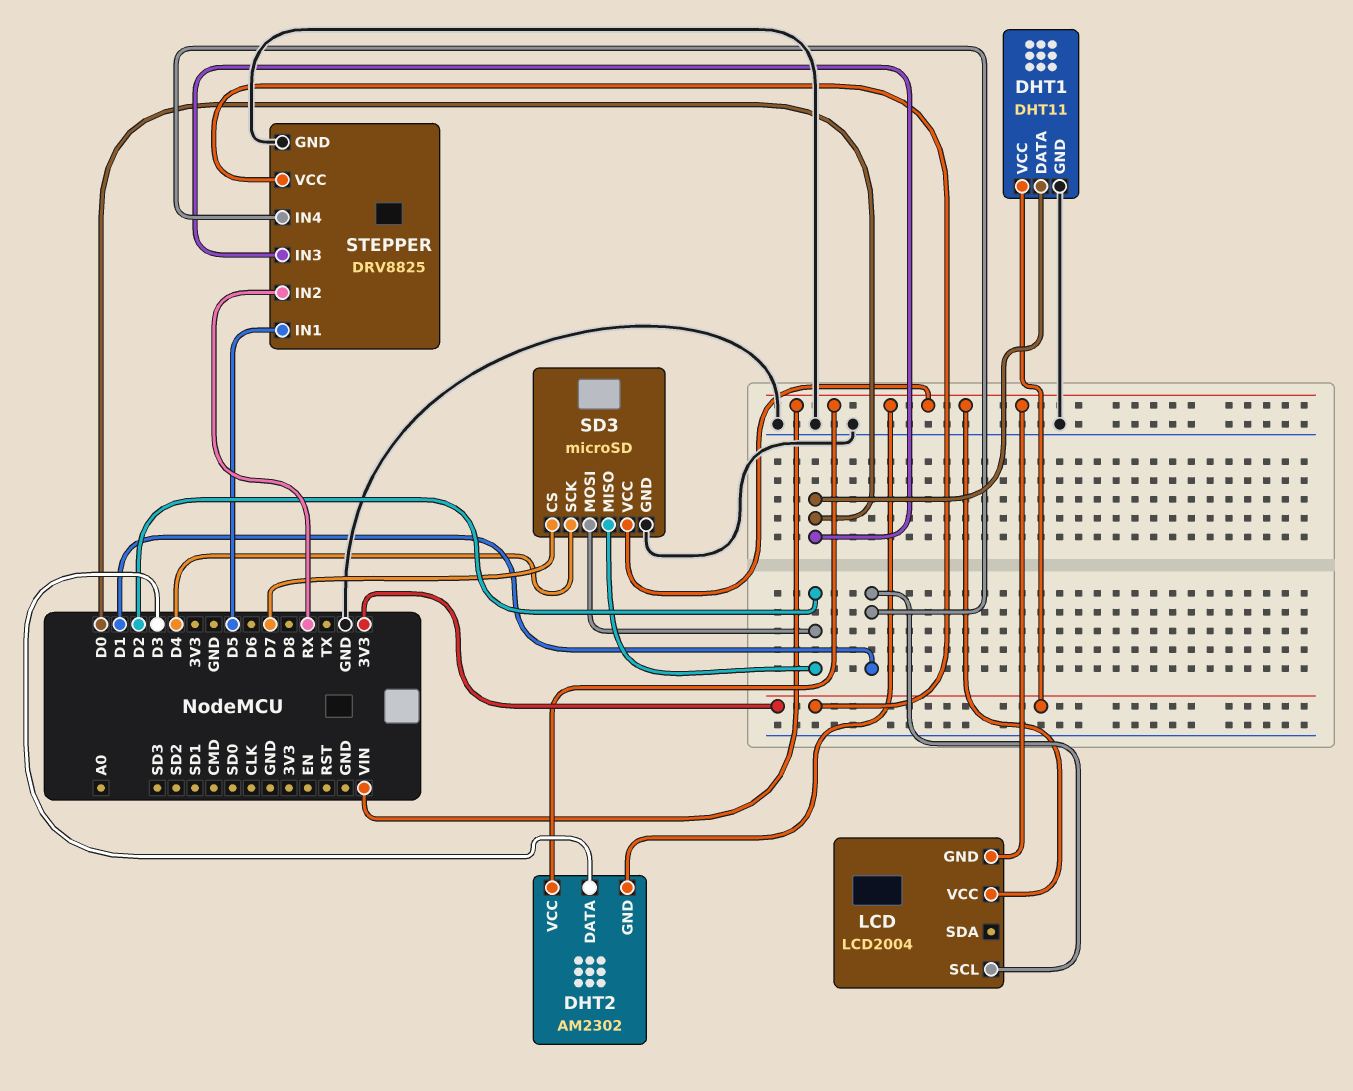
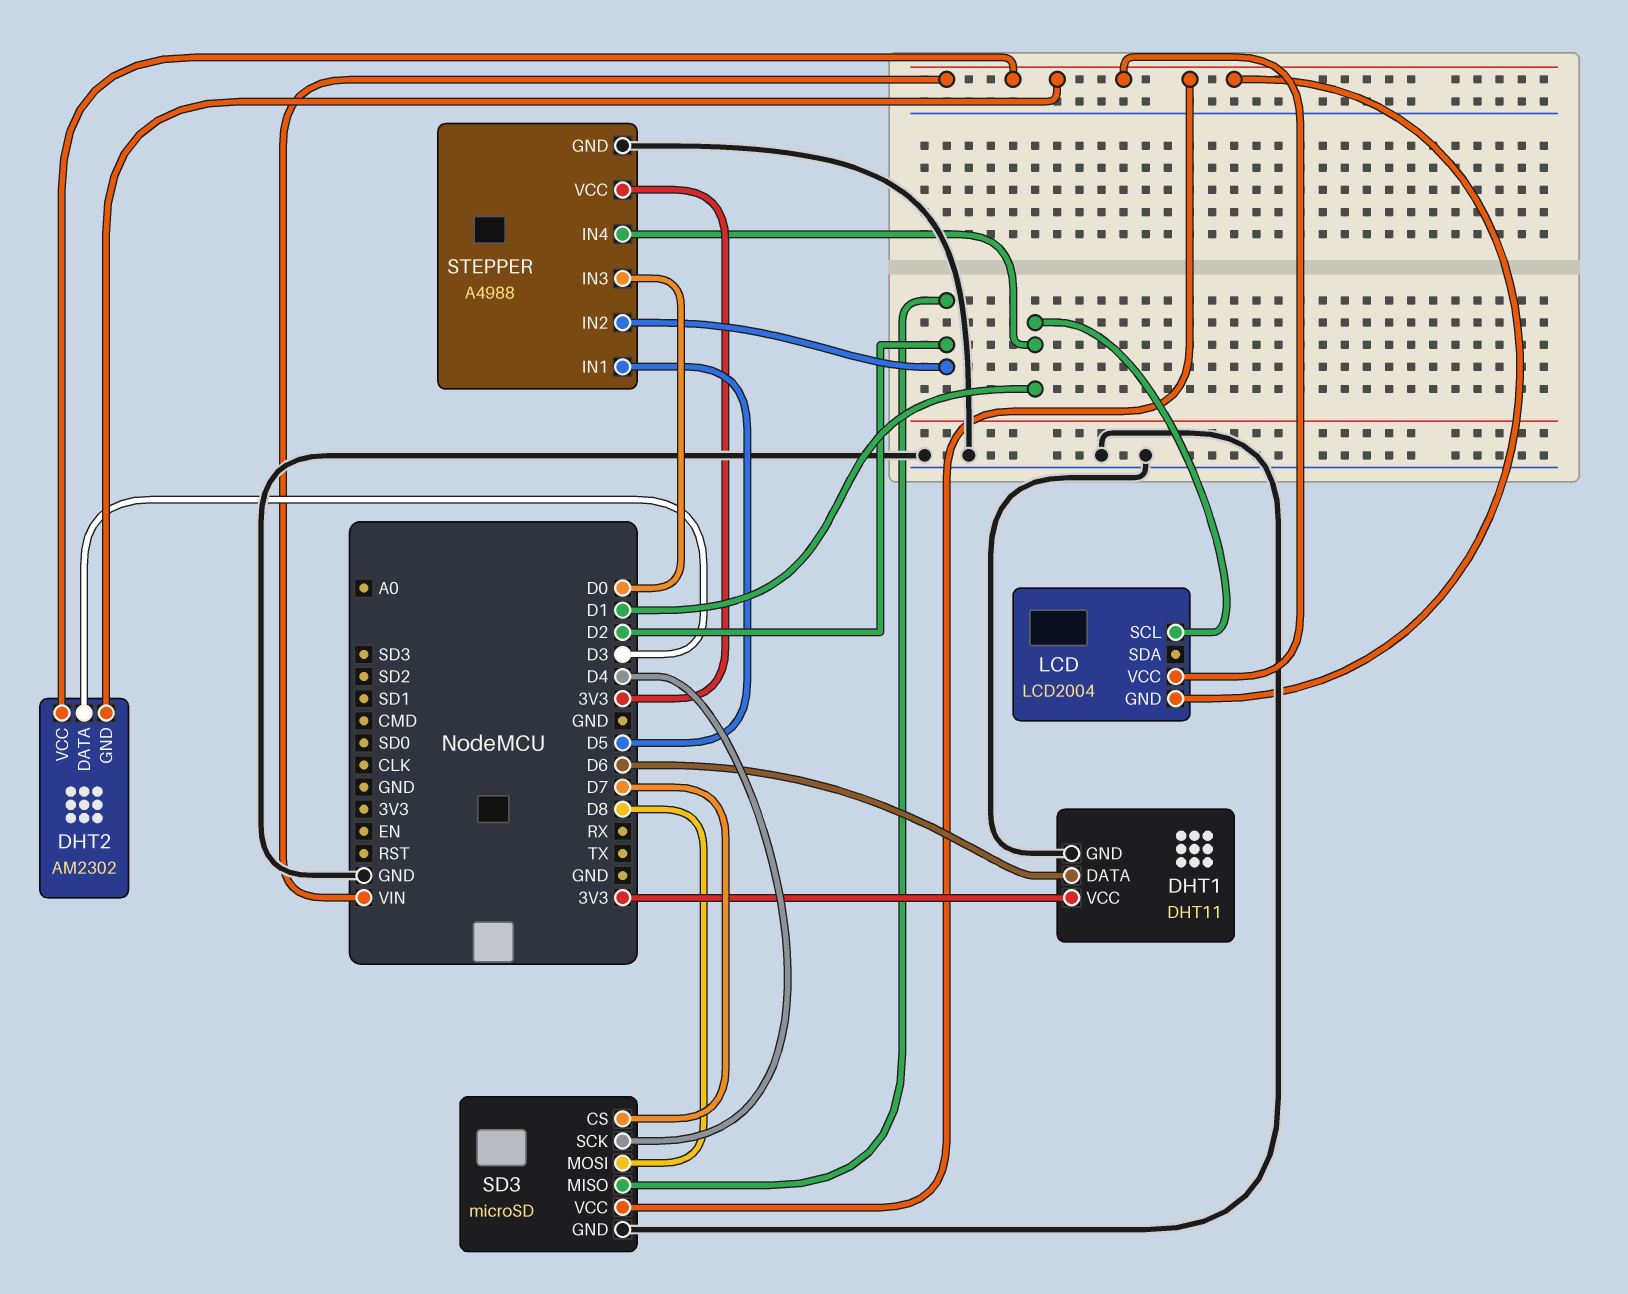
DHT1 pin DATA: D0 -> D6
SD3 pin MOSI: D2 -> D8
STEPPER: DRV8825 -> A4988
STEPPER pin IN2: RX -> D2

